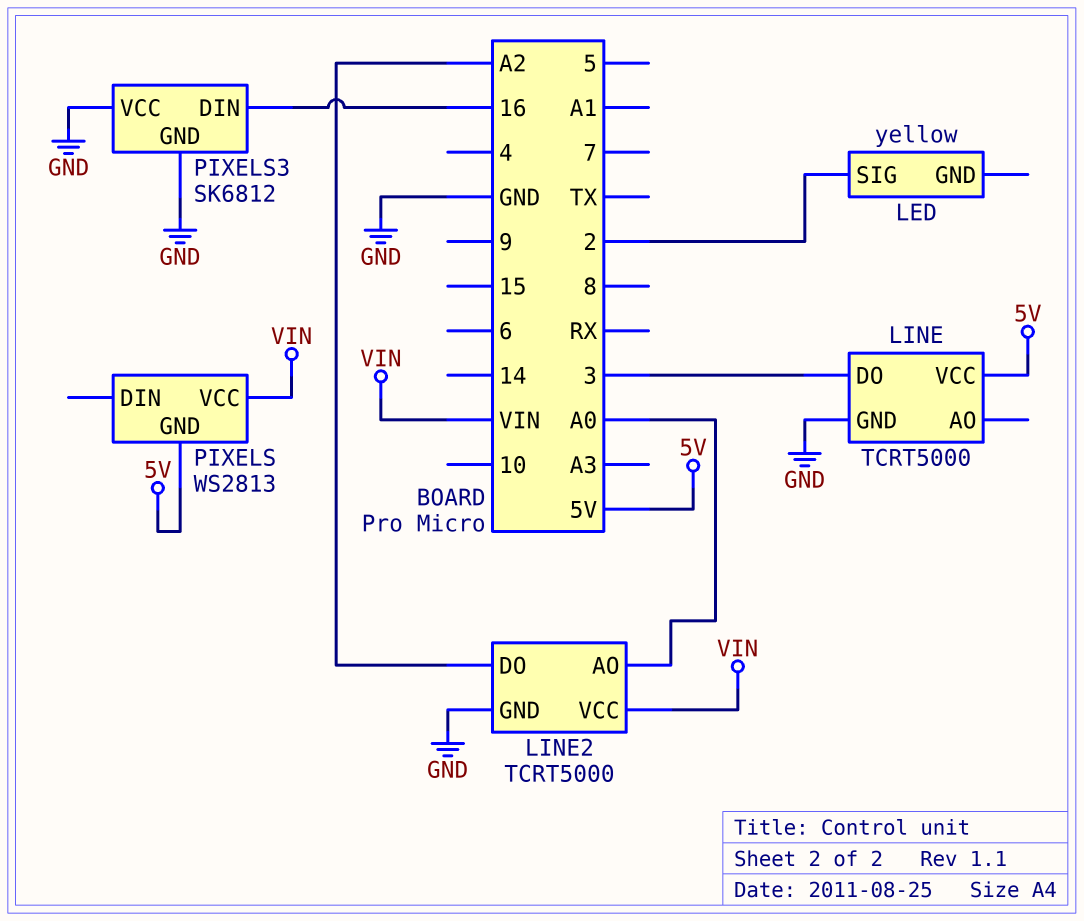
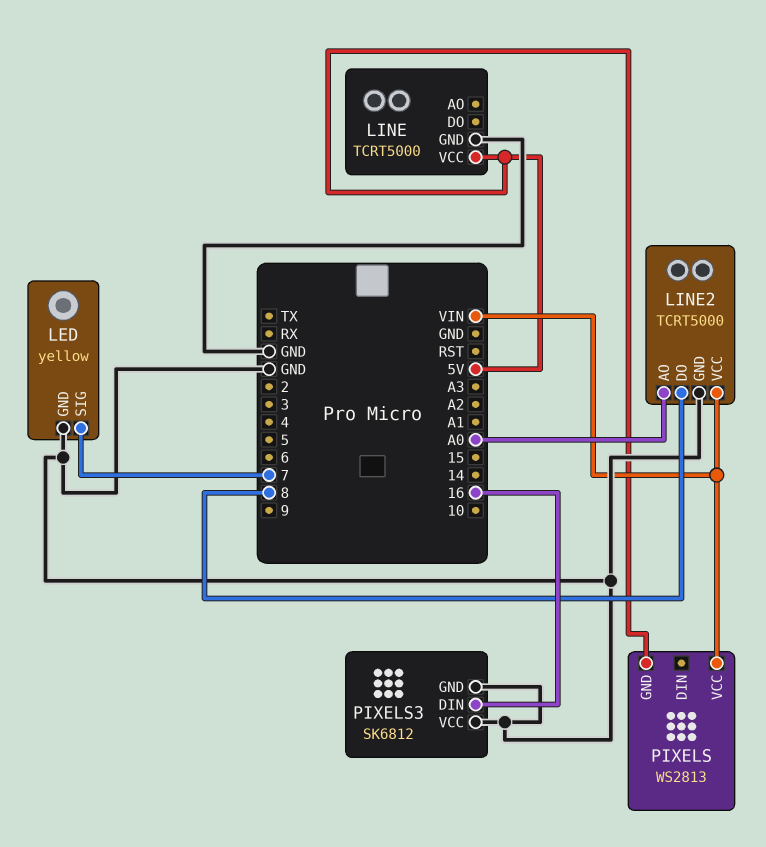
LED pin GND: none -> GND
LED pin SIG: 2 -> 7
LINE pin DO: 3 -> none
LINE2 pin DO: A2 -> 8

